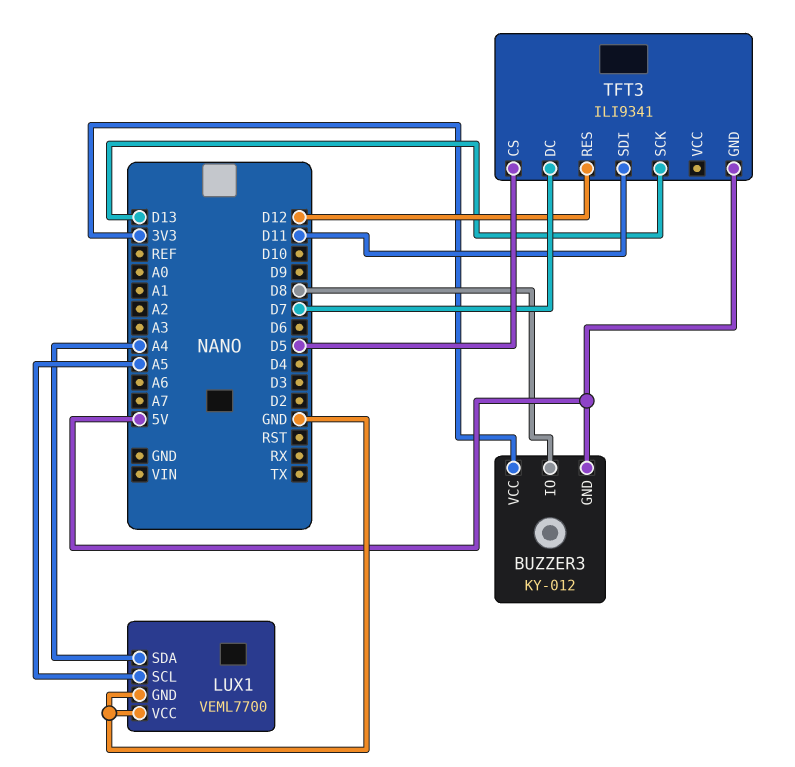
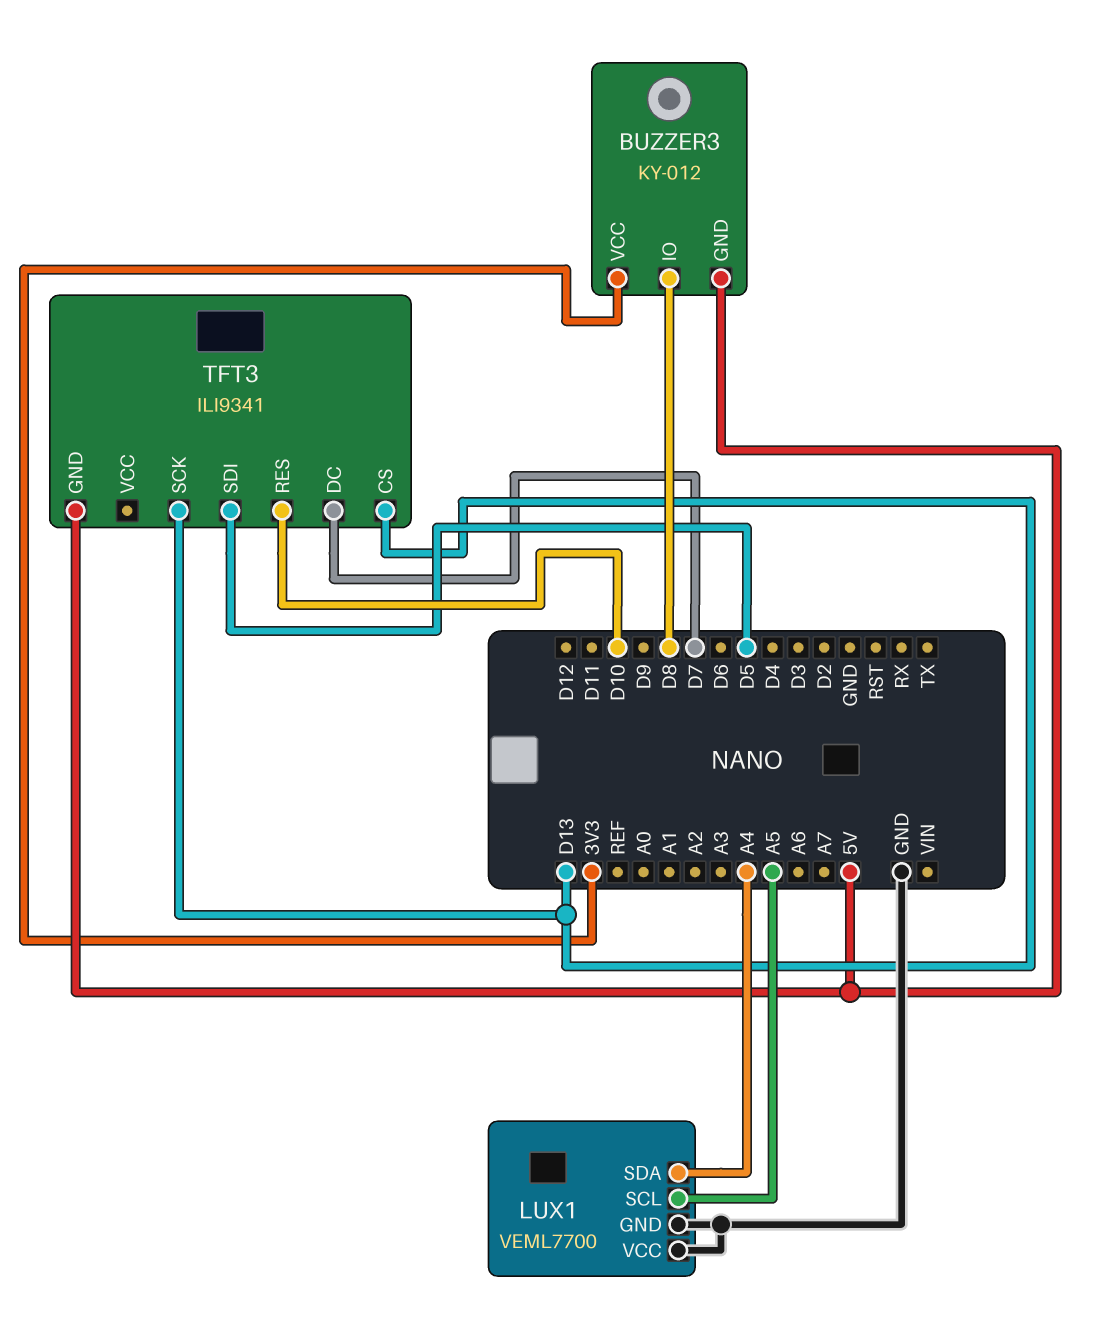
TFT3 pin CS: D5 -> D13
TFT3 pin RES: D12 -> D10
TFT3 pin SDI: D11 -> D5

